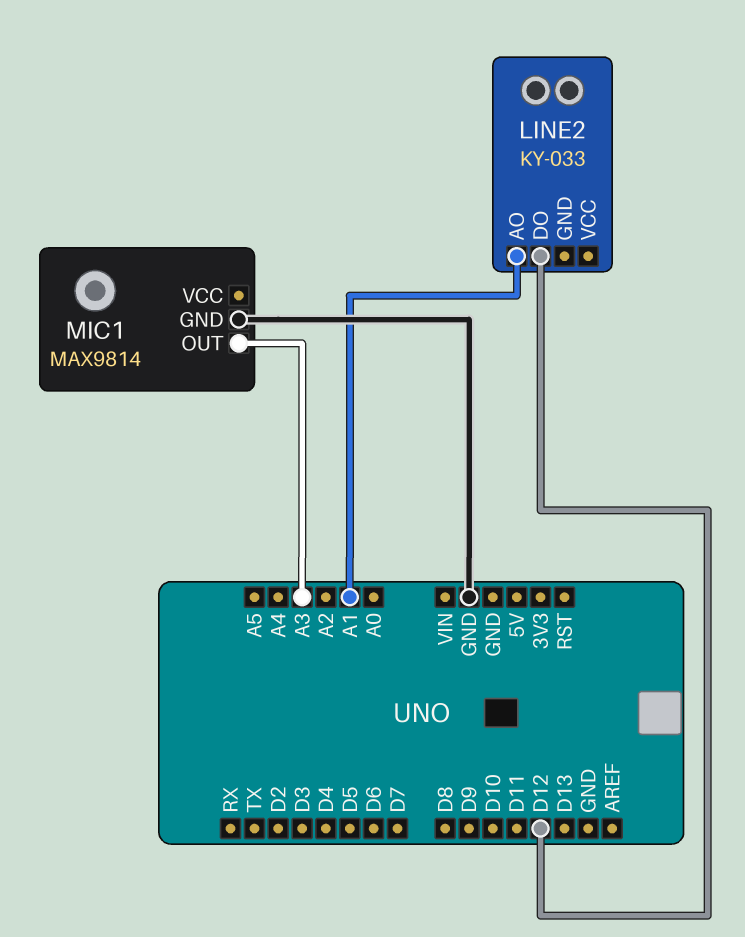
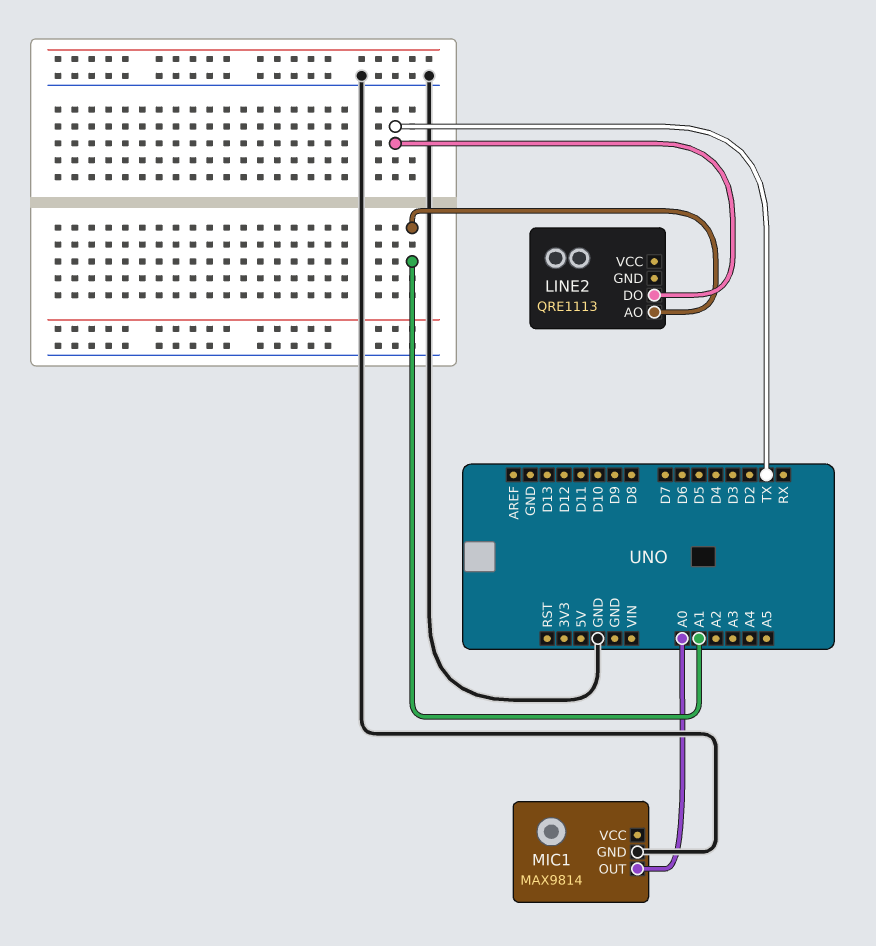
LINE2: KY-033 -> QRE1113
LINE2 pin DO: D12 -> TX
MIC1 pin OUT: A3 -> A0

